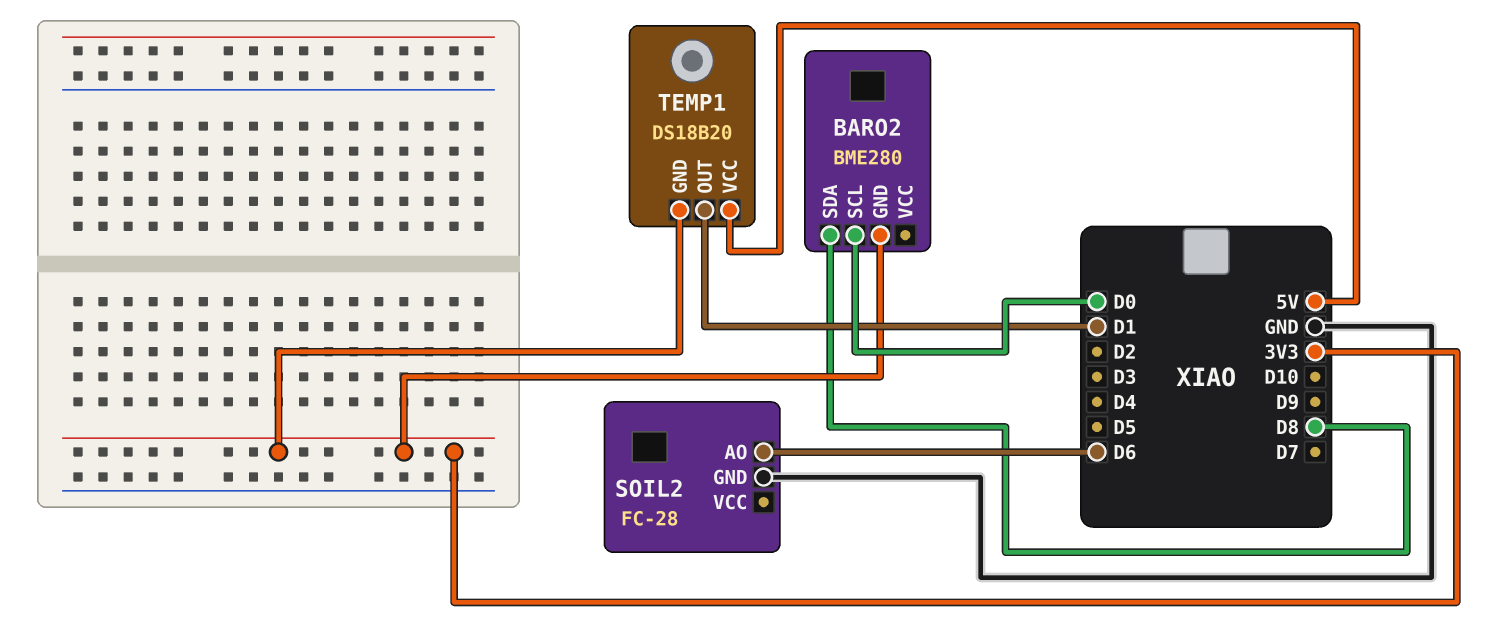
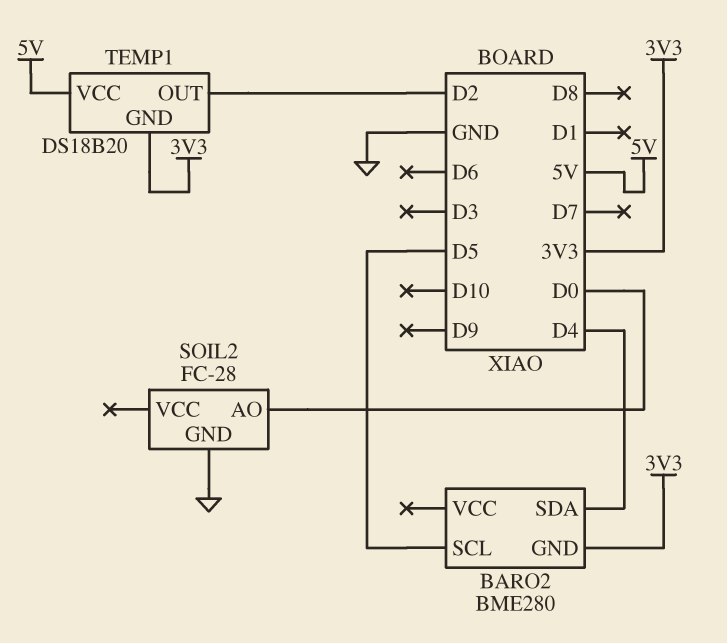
BARO2 pin SCL: D0 -> D5
BARO2 pin SDA: D8 -> D4
SOIL2 pin AO: D6 -> D0
TEMP1 pin OUT: D1 -> D2

